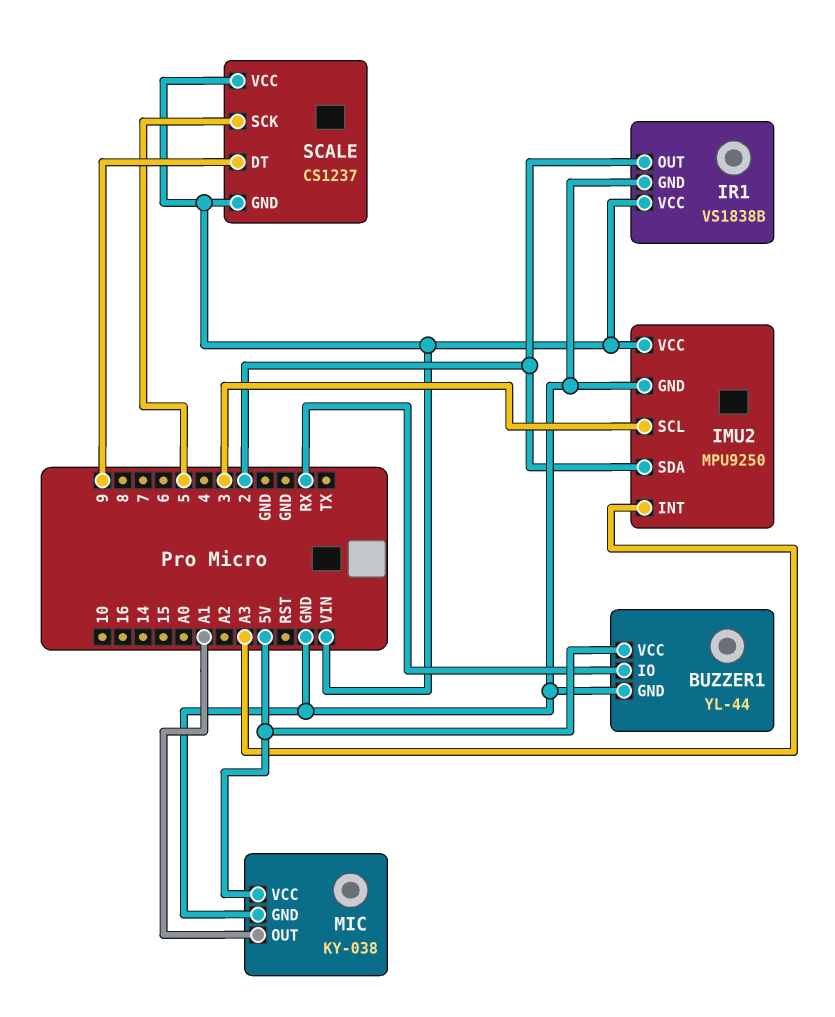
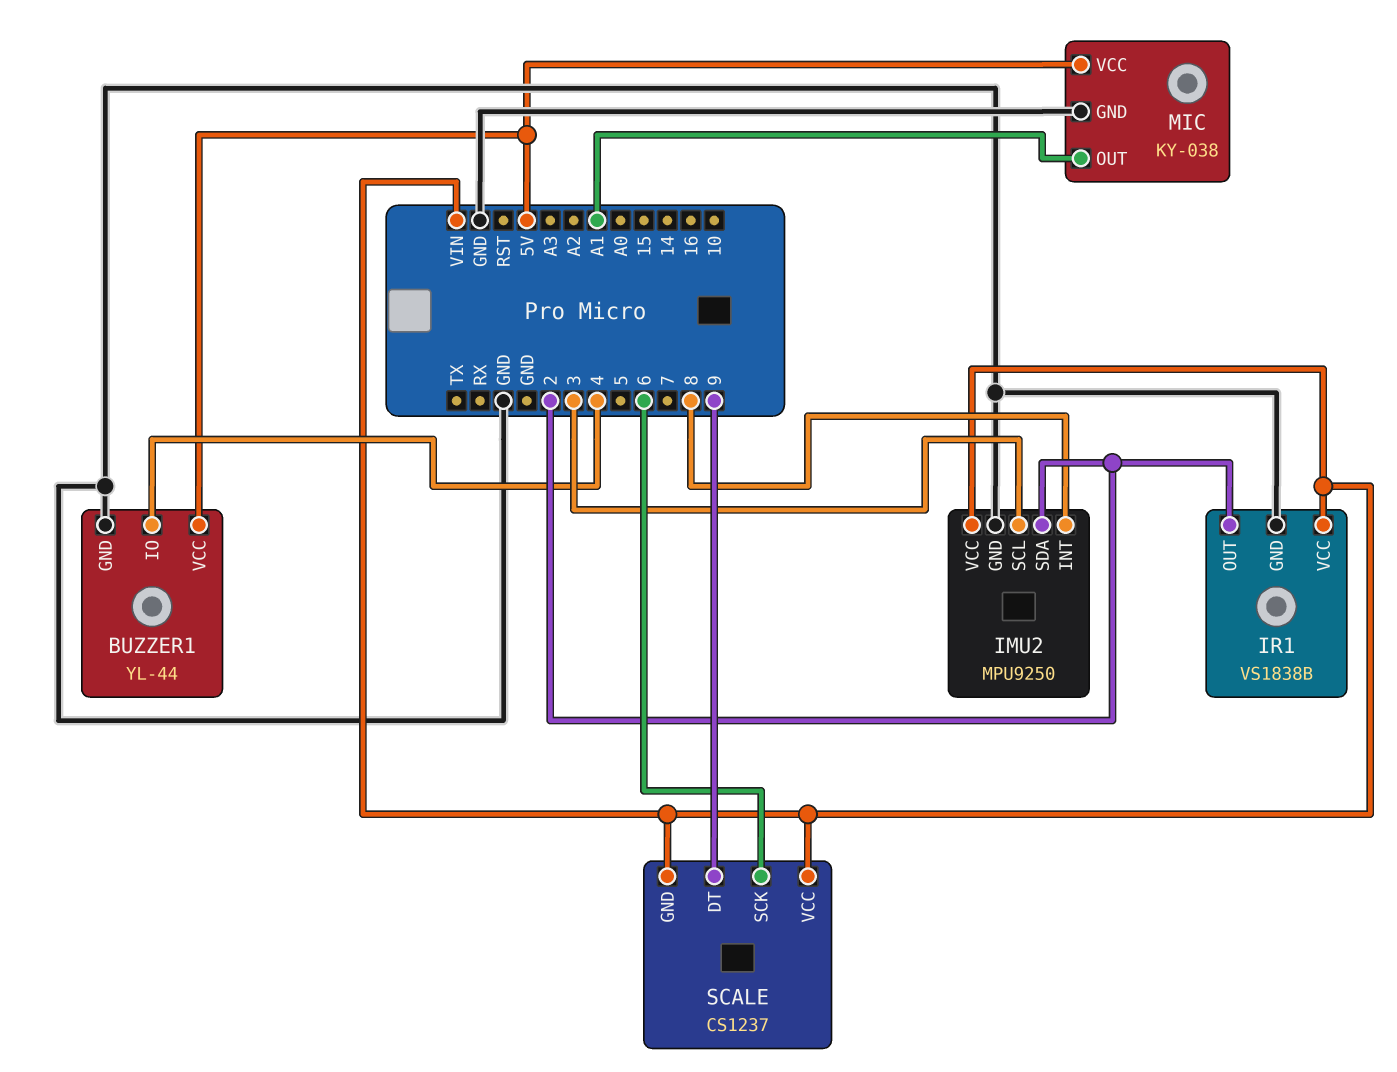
BUZZER1 pin IO: RX -> 4
IMU2 pin INT: A3 -> 8
SCALE pin SCK: 5 -> 6

